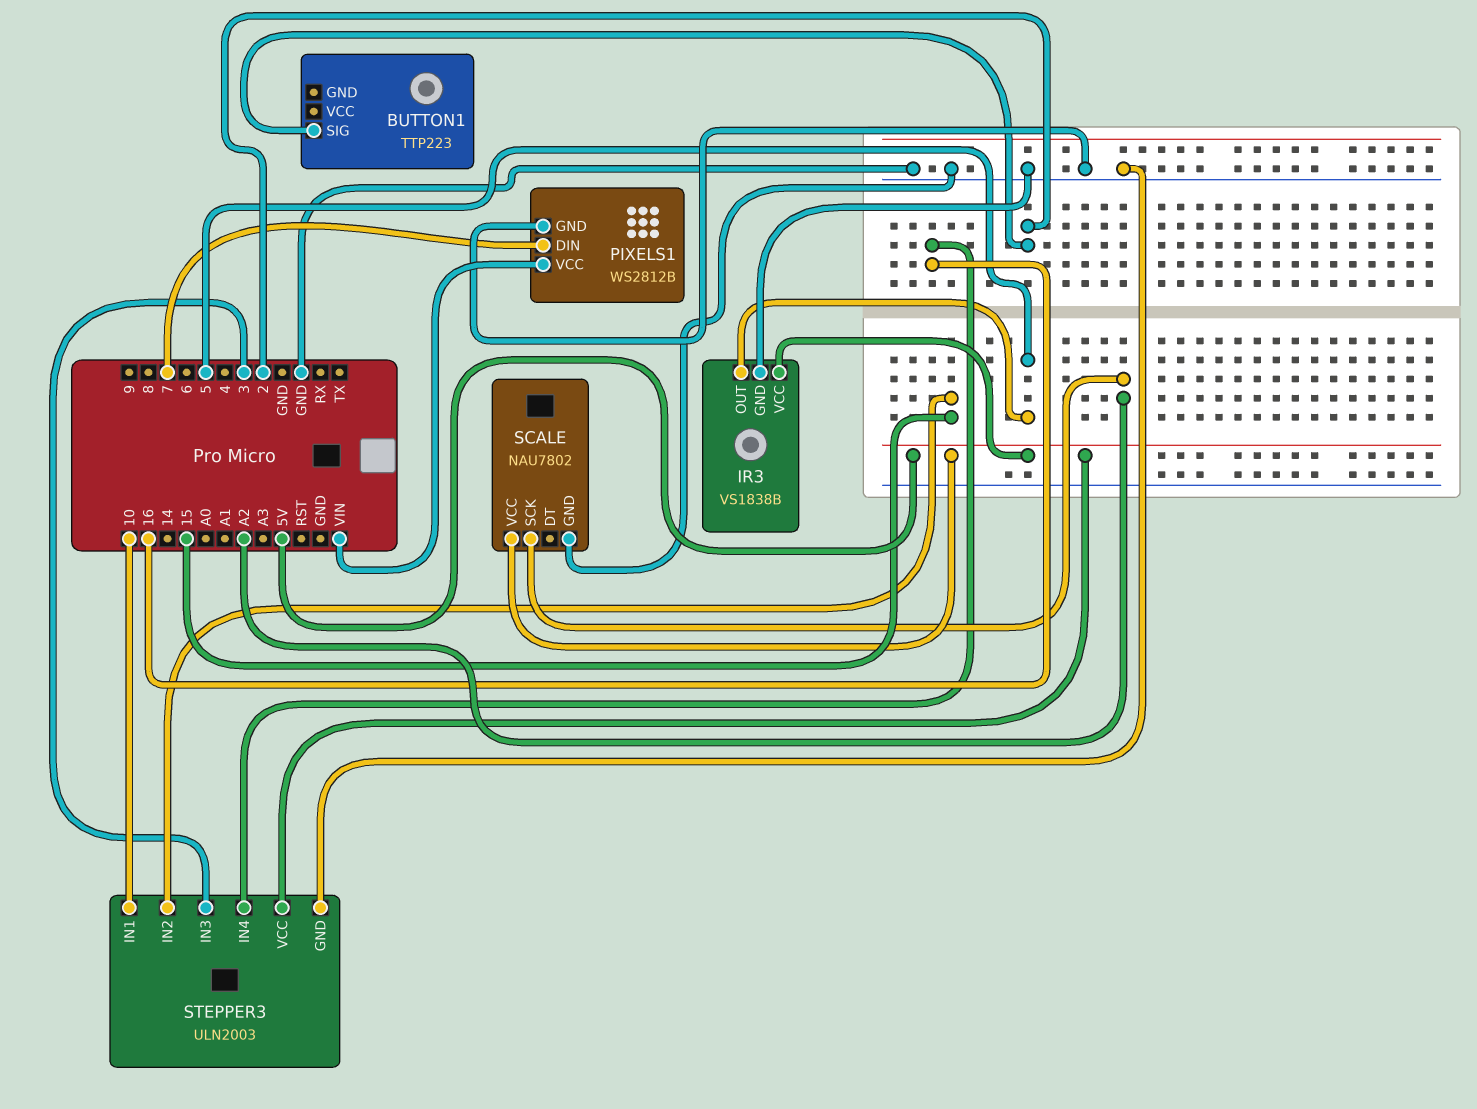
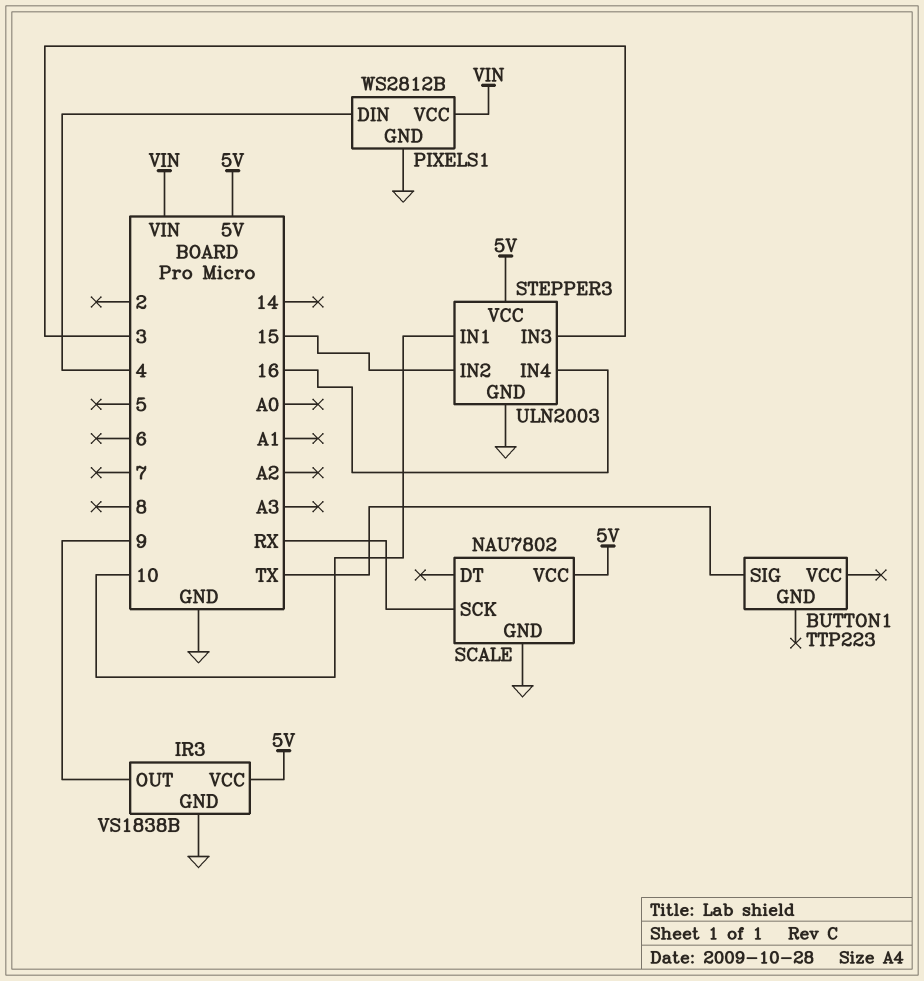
BUTTON1 pin SIG: 2 -> TX
IR3 pin OUT: 5 -> 9
PIXELS1 pin DIN: 7 -> 4
SCALE pin SCK: A2 -> RX

